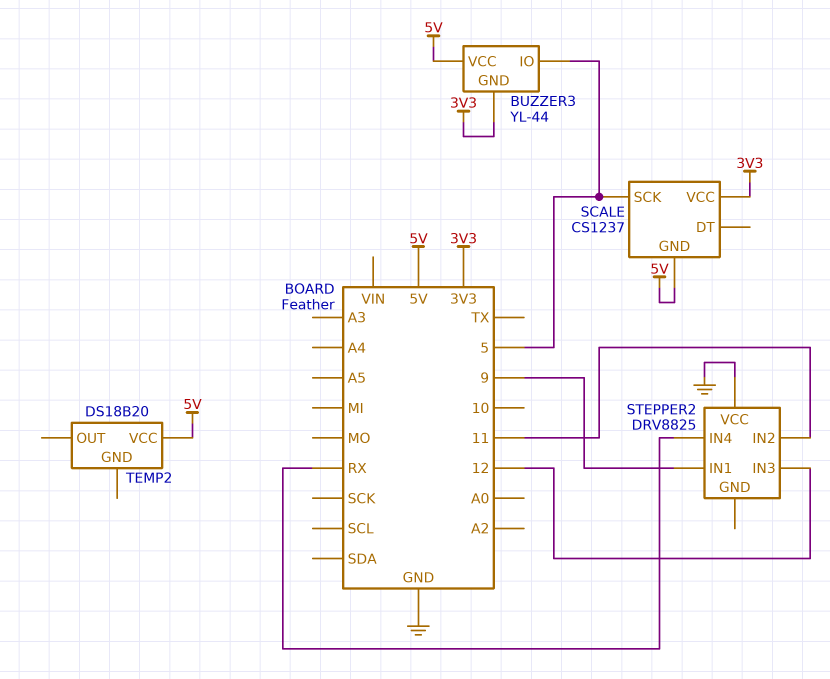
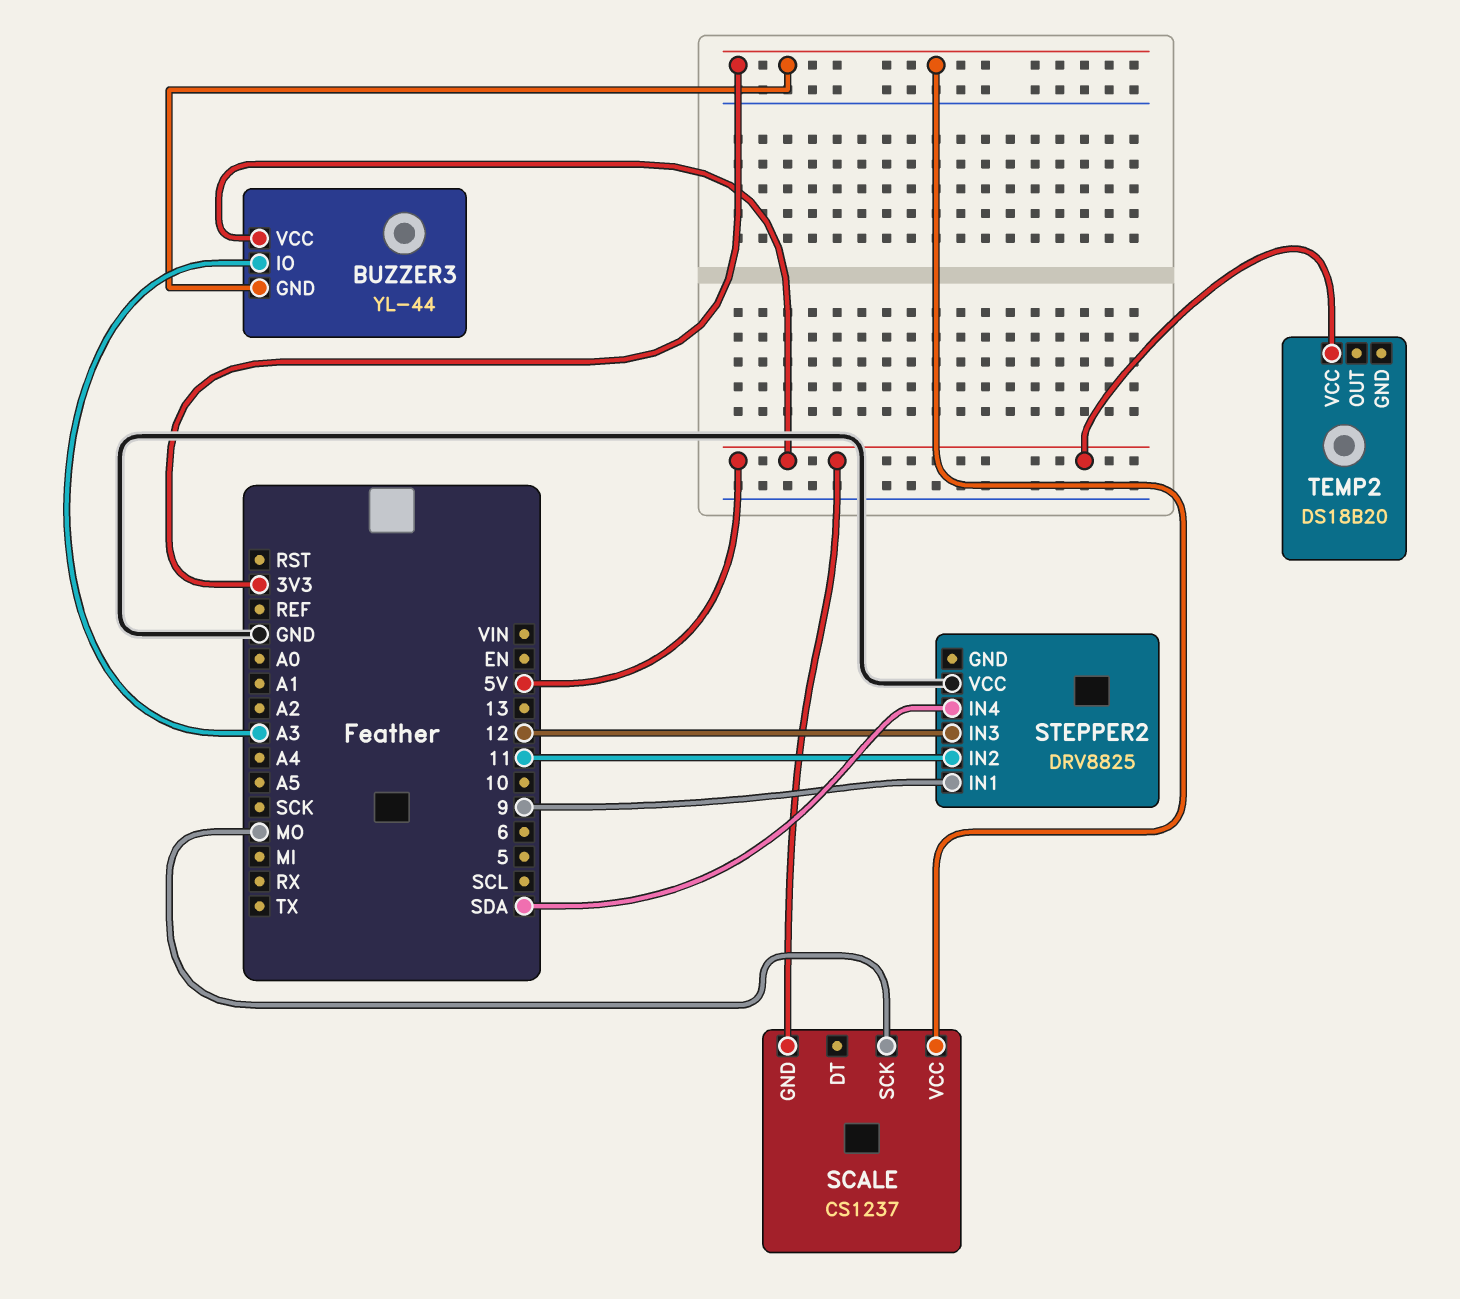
BUZZER3 pin IO: 5 -> A3
SCALE pin SCK: 5 -> MO
STEPPER2 pin IN4: RX -> SDA

